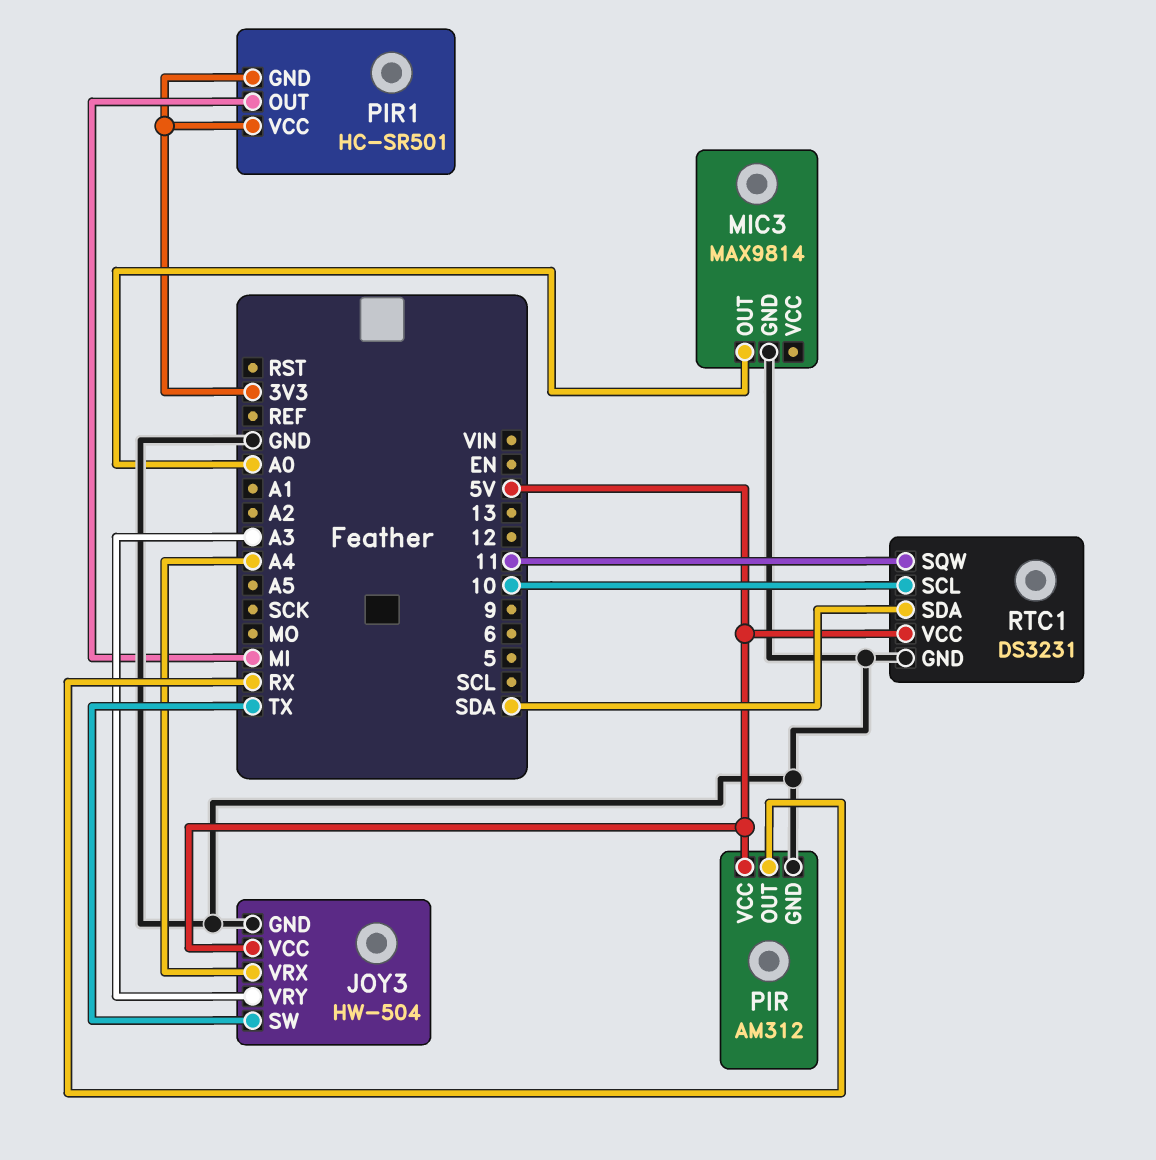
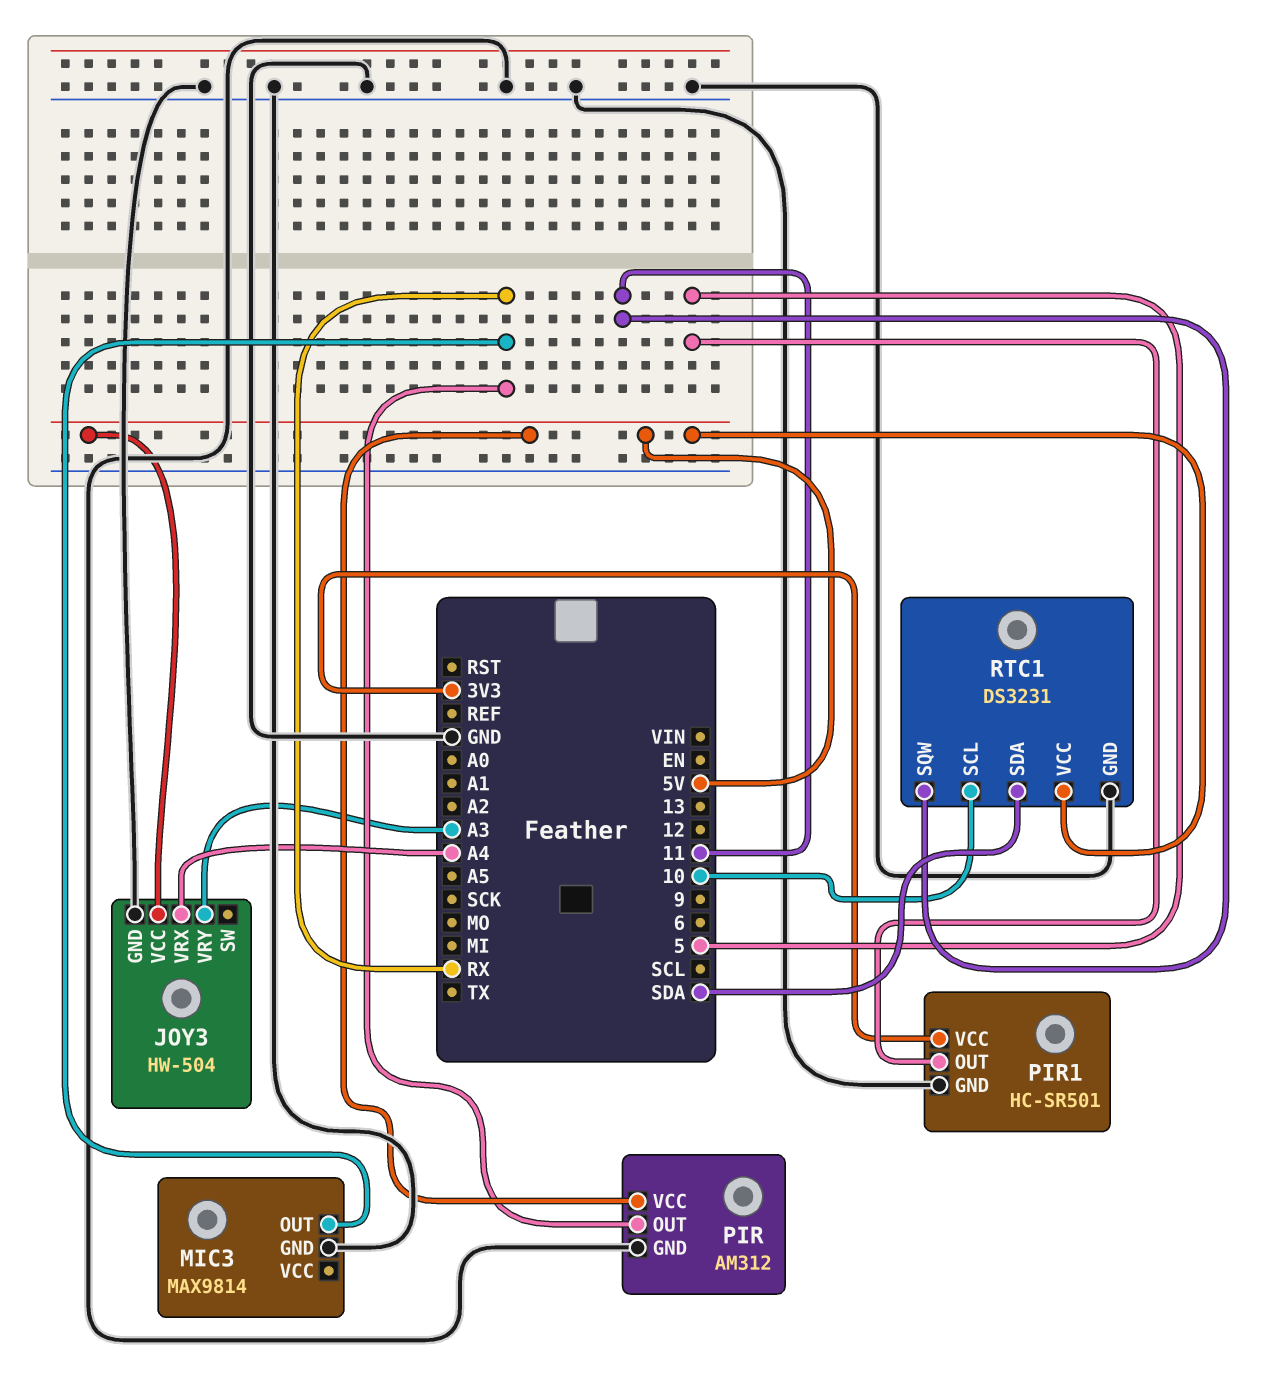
JOY3 pin SW: TX -> none
MIC3 pin OUT: A0 -> RX
PIR1 pin GND: 3V3 -> GND
PIR1 pin OUT: MI -> 5

